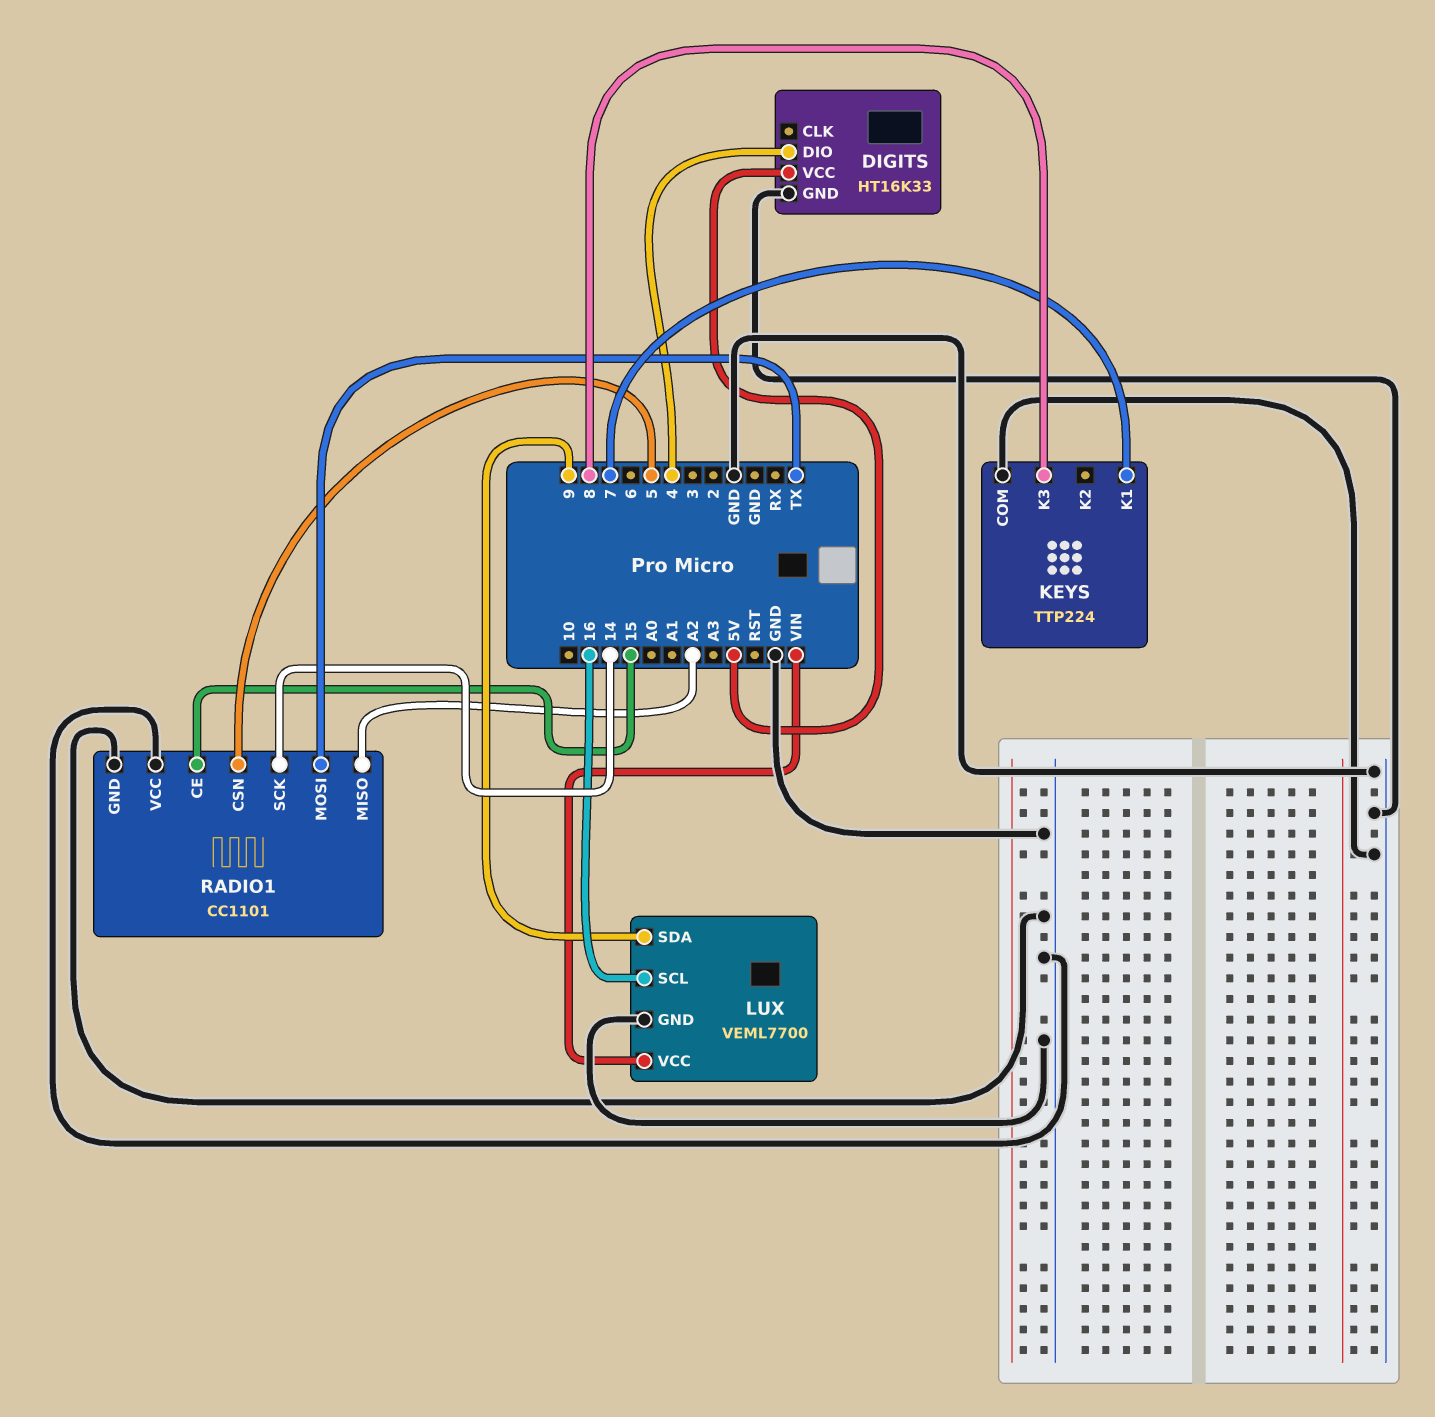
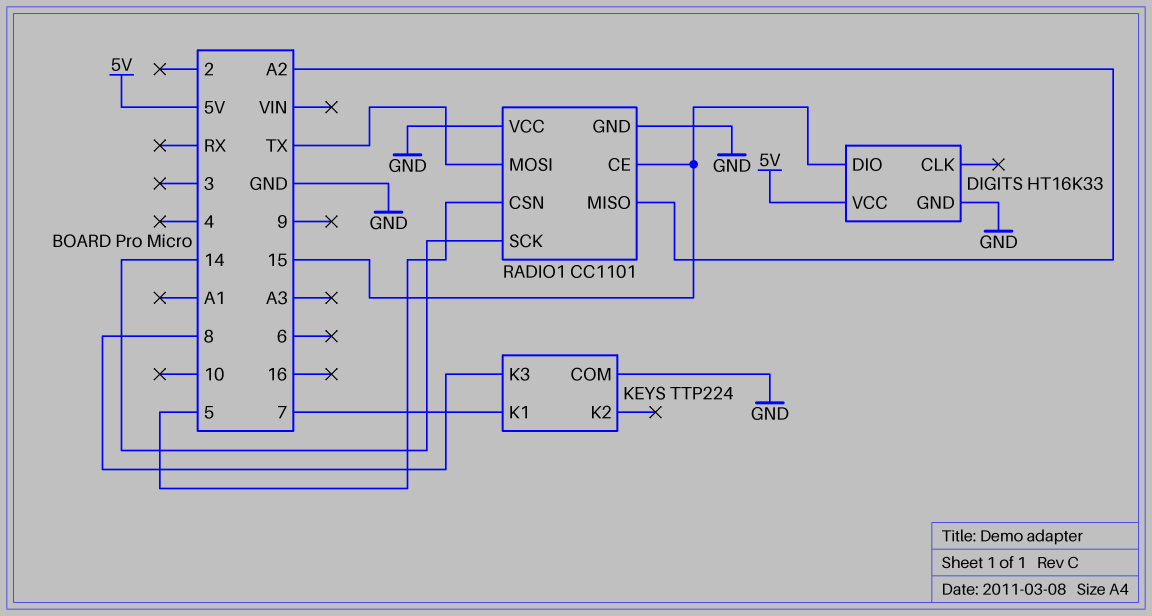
DIGITS pin DIO: 4 -> 15
LUX: VEML7700 -> none
LUX pin GND: GND -> none
LUX pin SCL: 16 -> none
LUX pin SDA: 9 -> none
LUX pin VCC: VIN -> none

